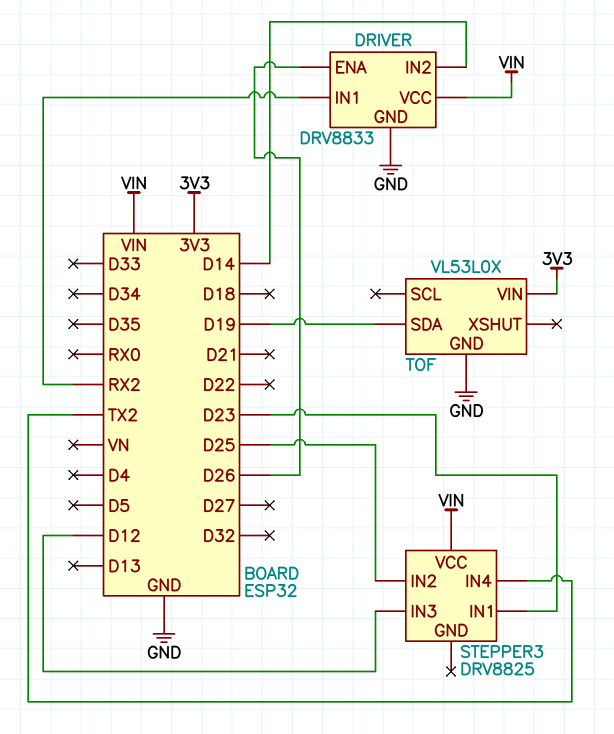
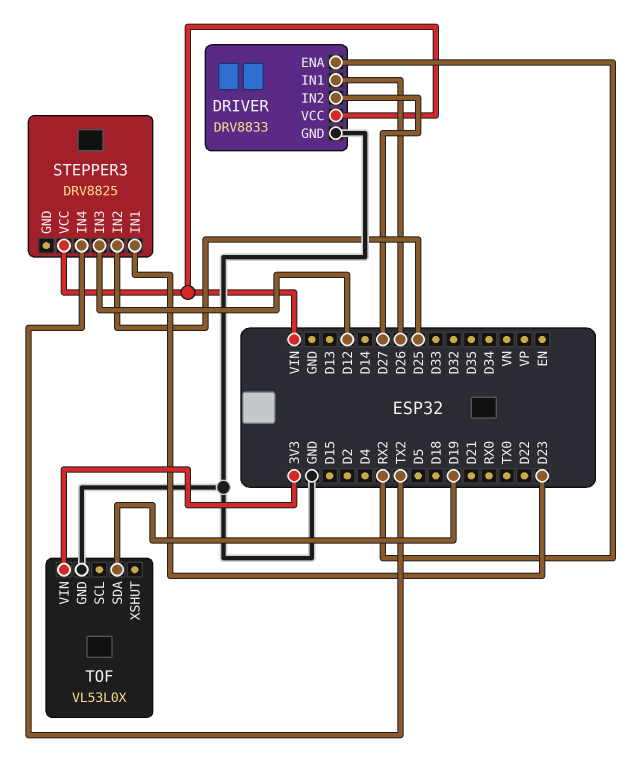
DRIVER pin ENA: D26 -> RX2
DRIVER pin IN1: RX2 -> D26
DRIVER pin IN2: D14 -> D27

